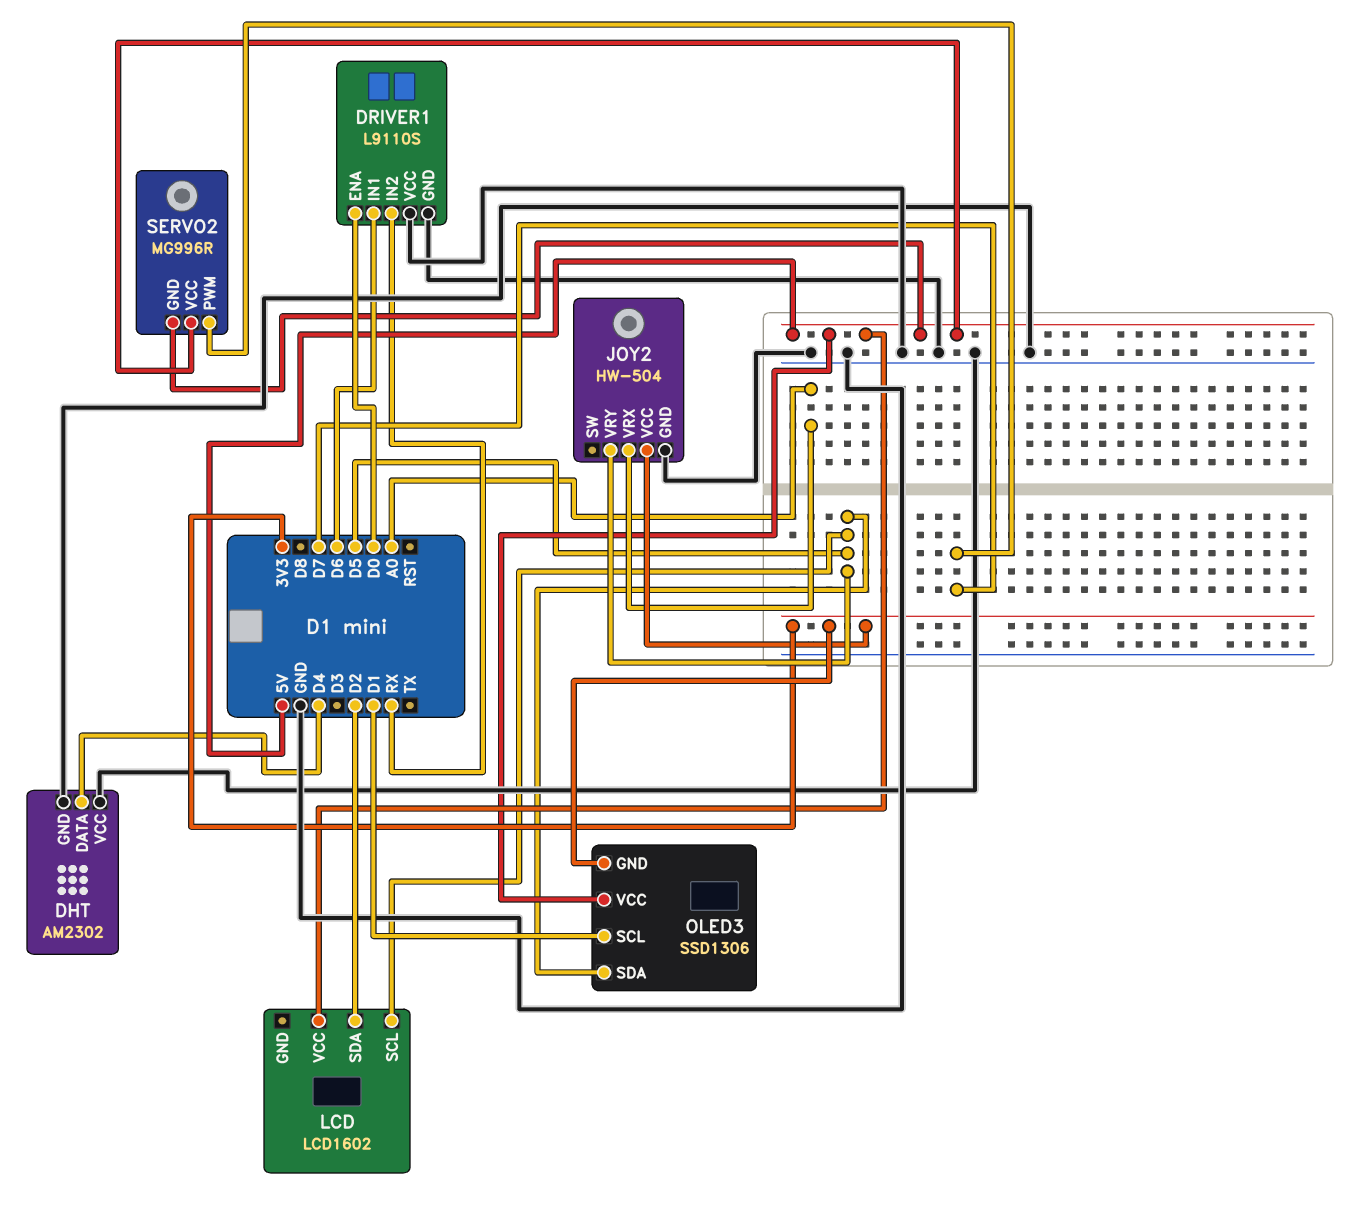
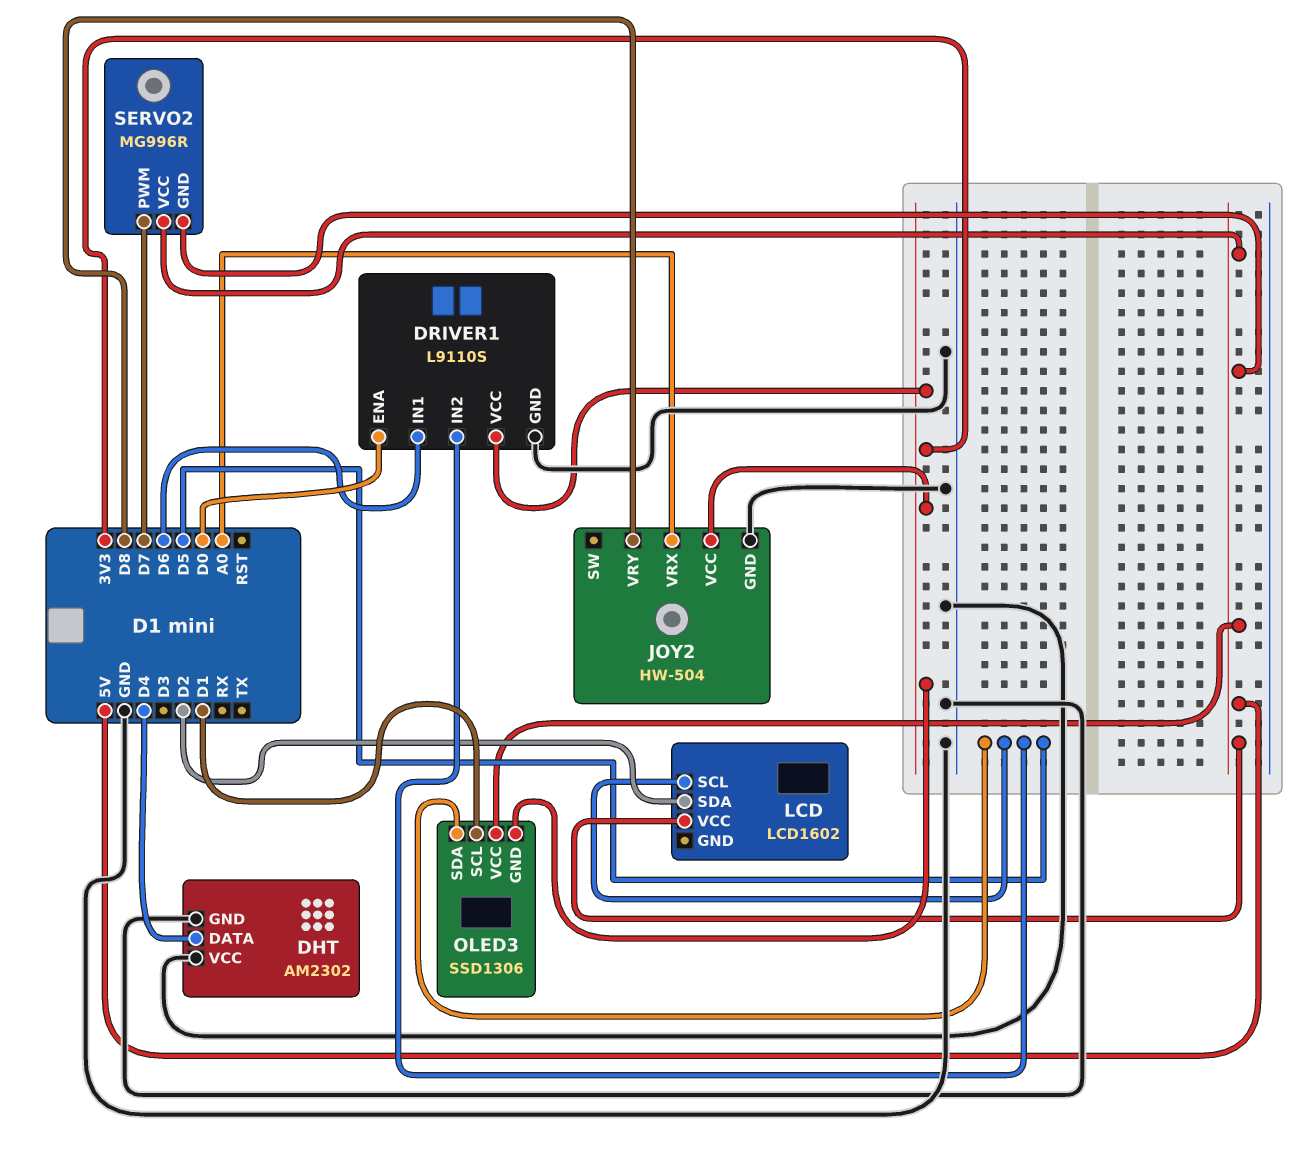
DRIVER1 pin IN2: RX -> D5
DRIVER1 pin VCC: GND -> 3V3
JOY2 pin VRY: D5 -> D8

